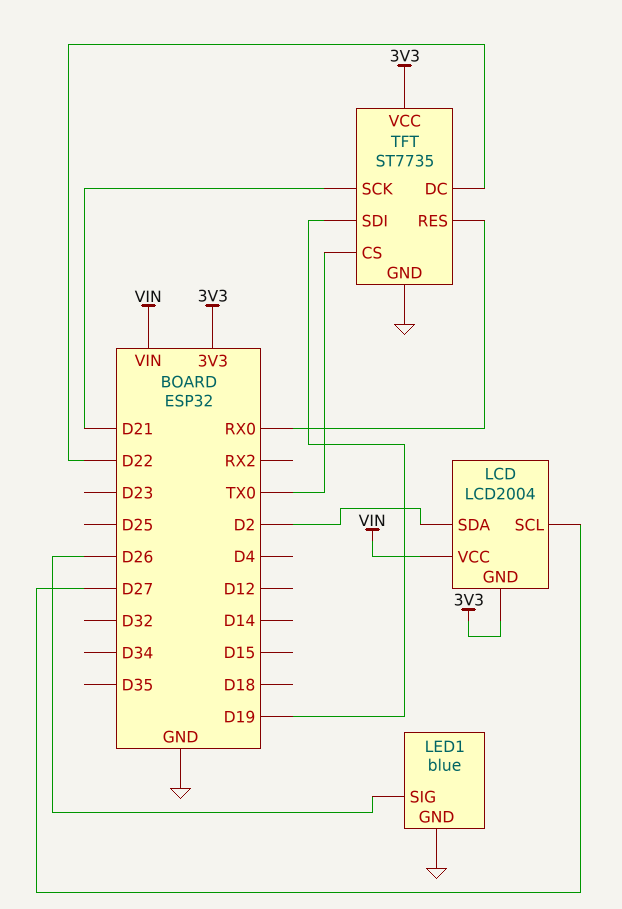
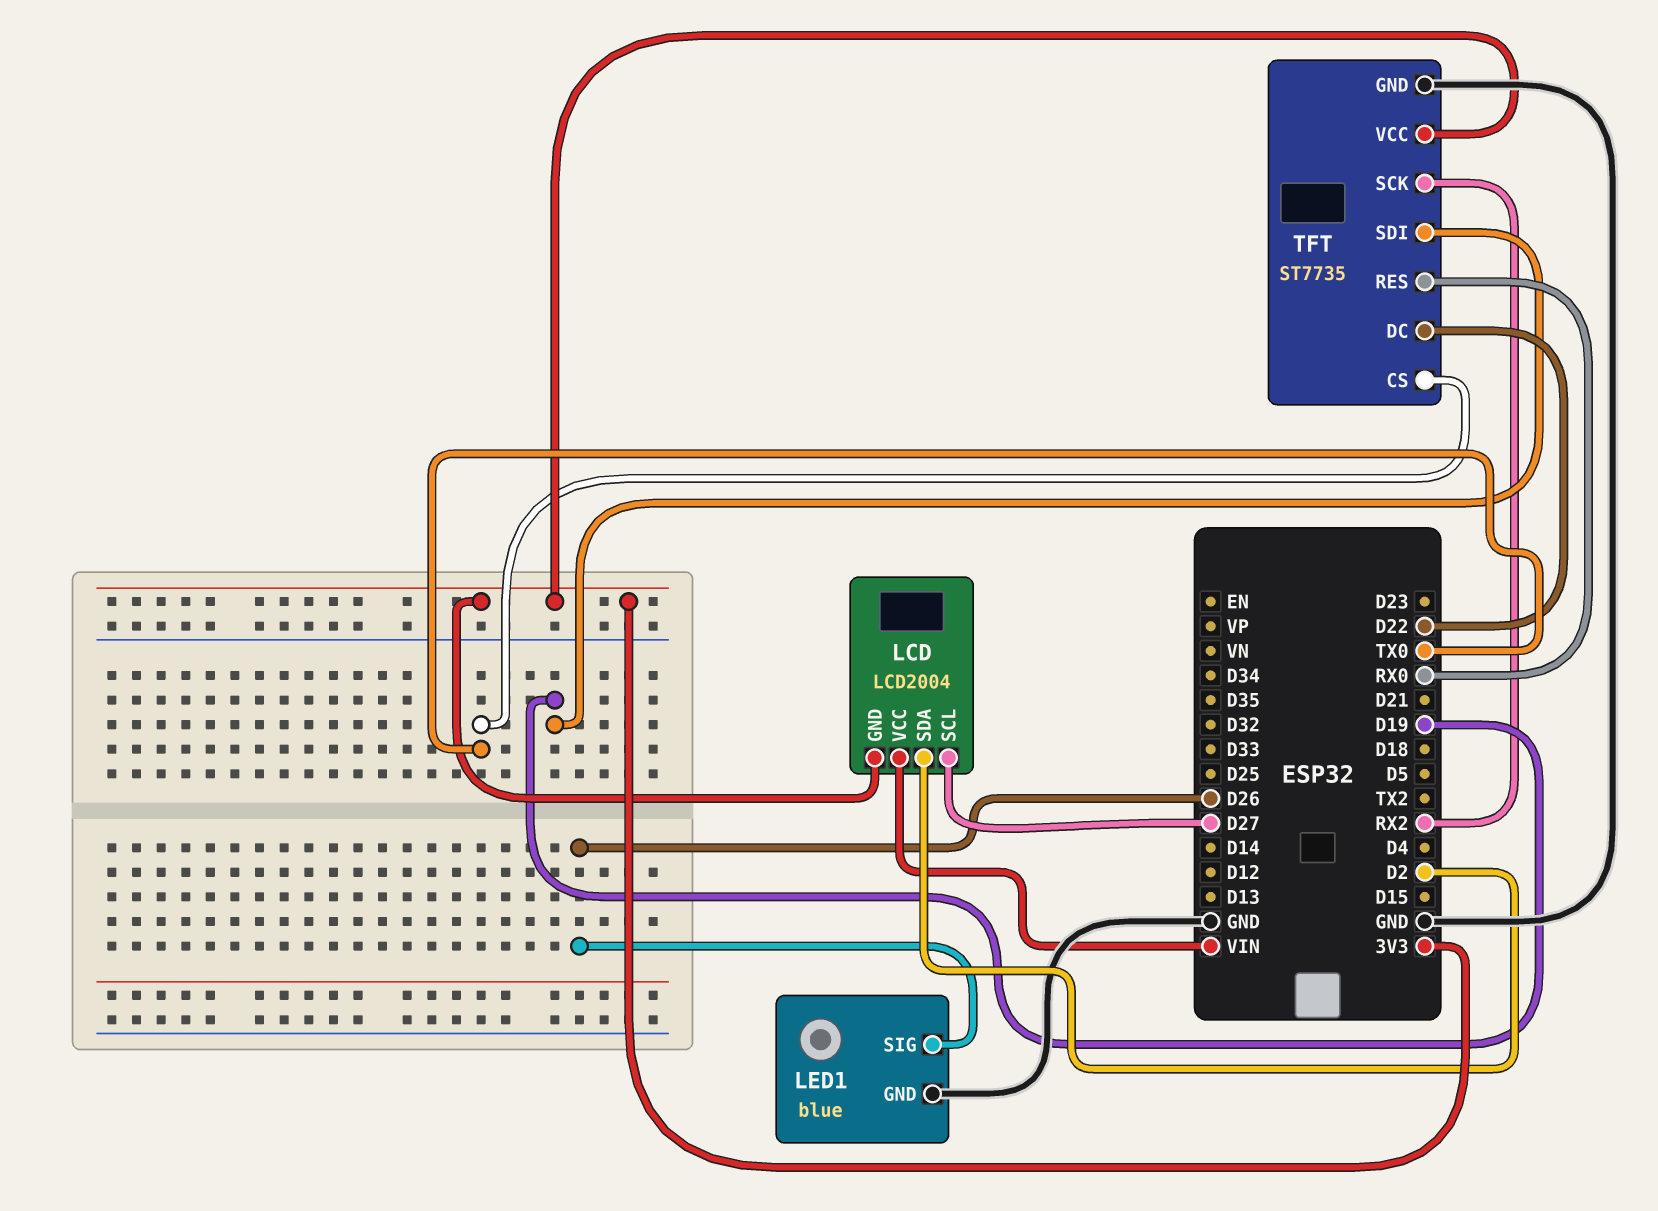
TFT pin SCK: D21 -> RX2

